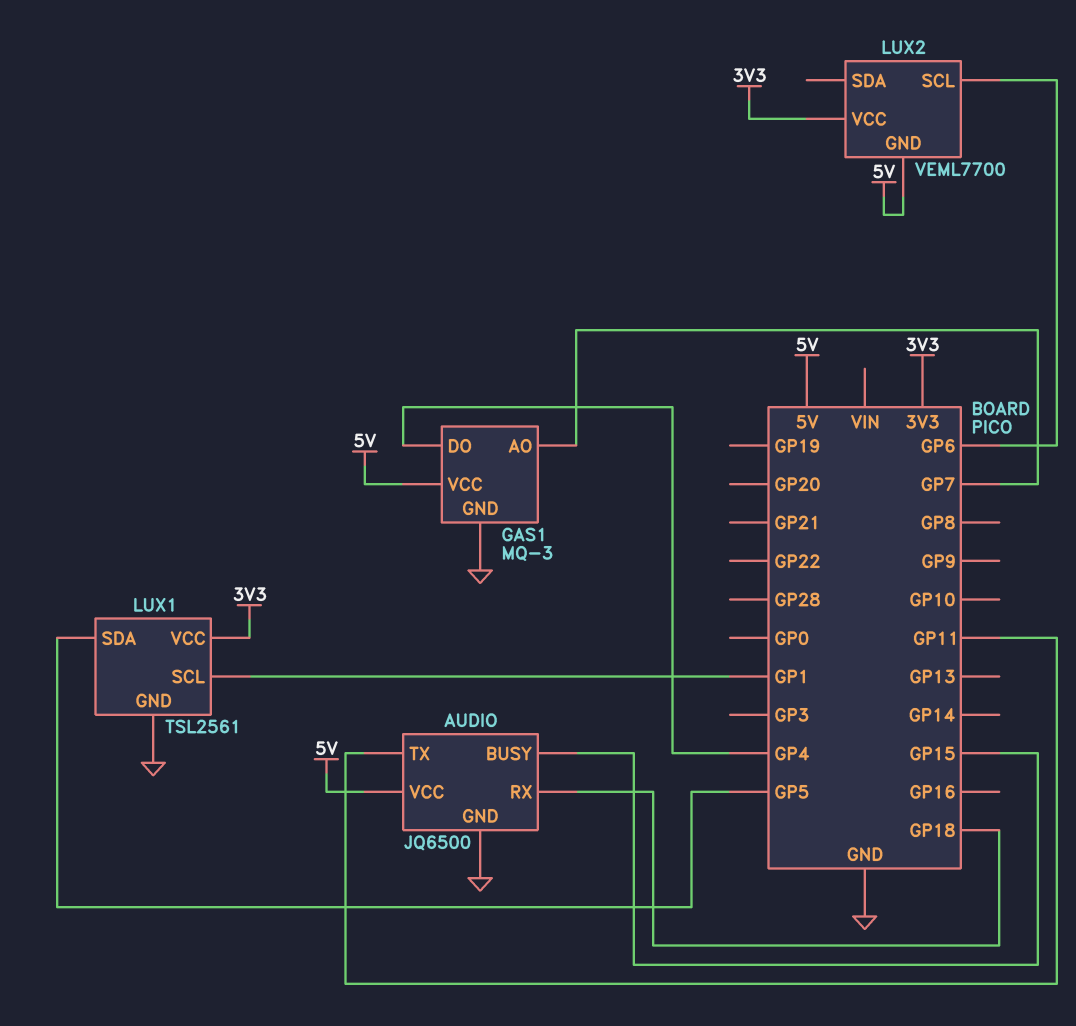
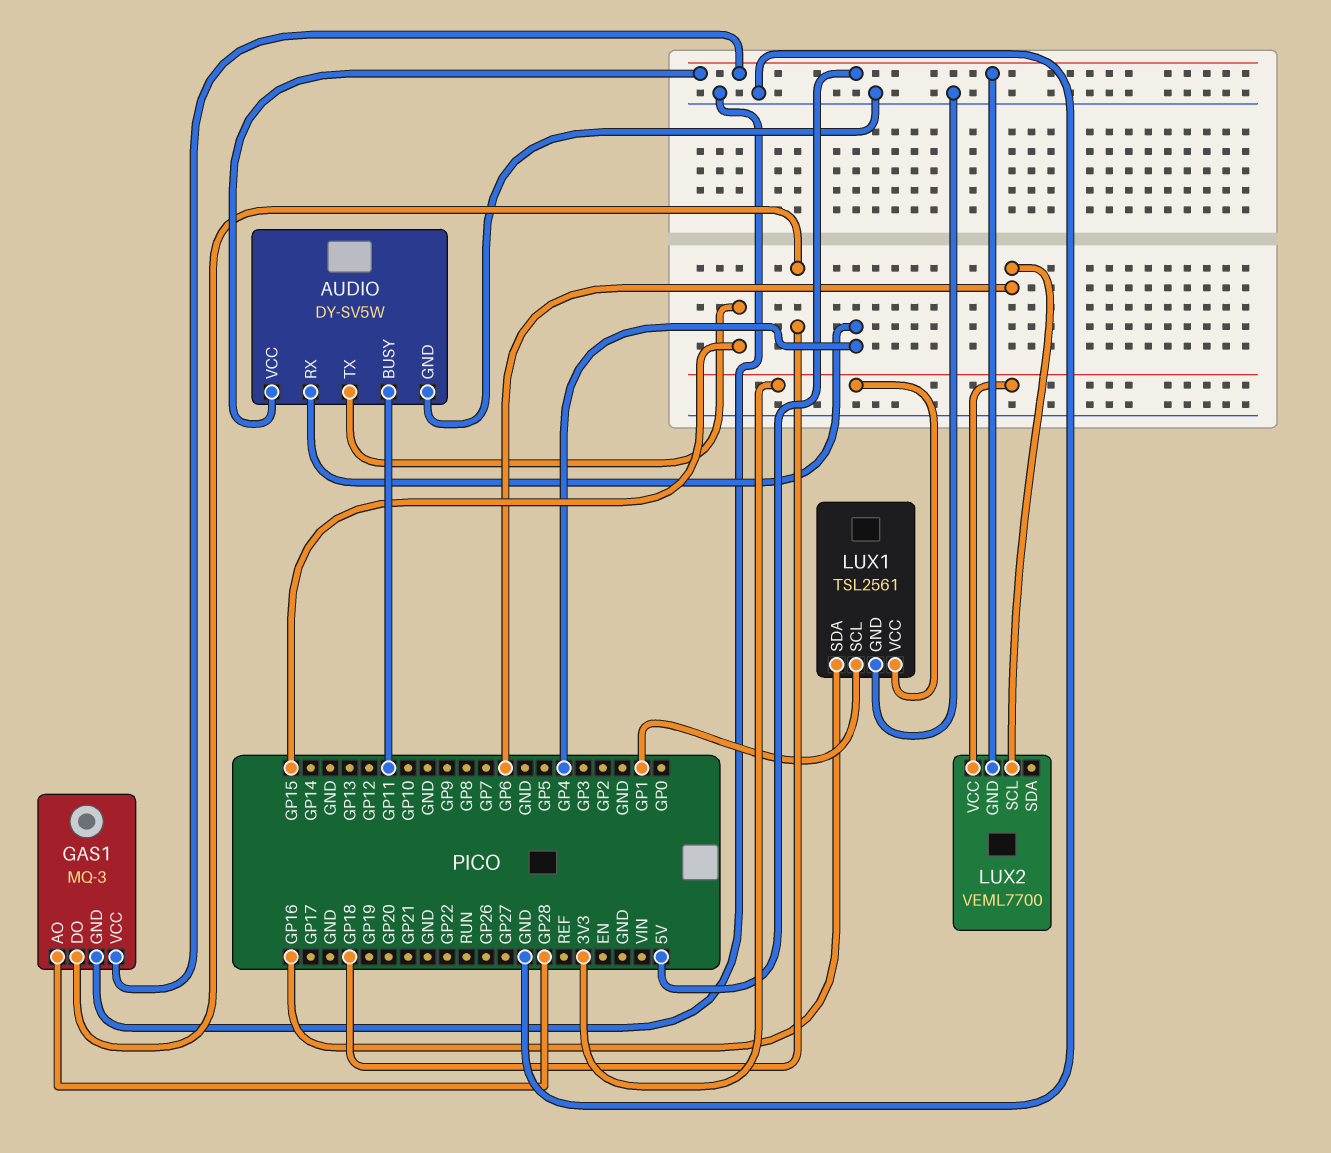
AUDIO: JQ6500 -> DY-SV5W
AUDIO pin BUSY: GP15 -> GP11
AUDIO pin RX: GP18 -> GP4
AUDIO pin TX: GP11 -> GP15
GAS1 pin AO: GP7 -> GP28
GAS1 pin DO: GP4 -> GP18
LUX1 pin SDA: GP5 -> GP16

